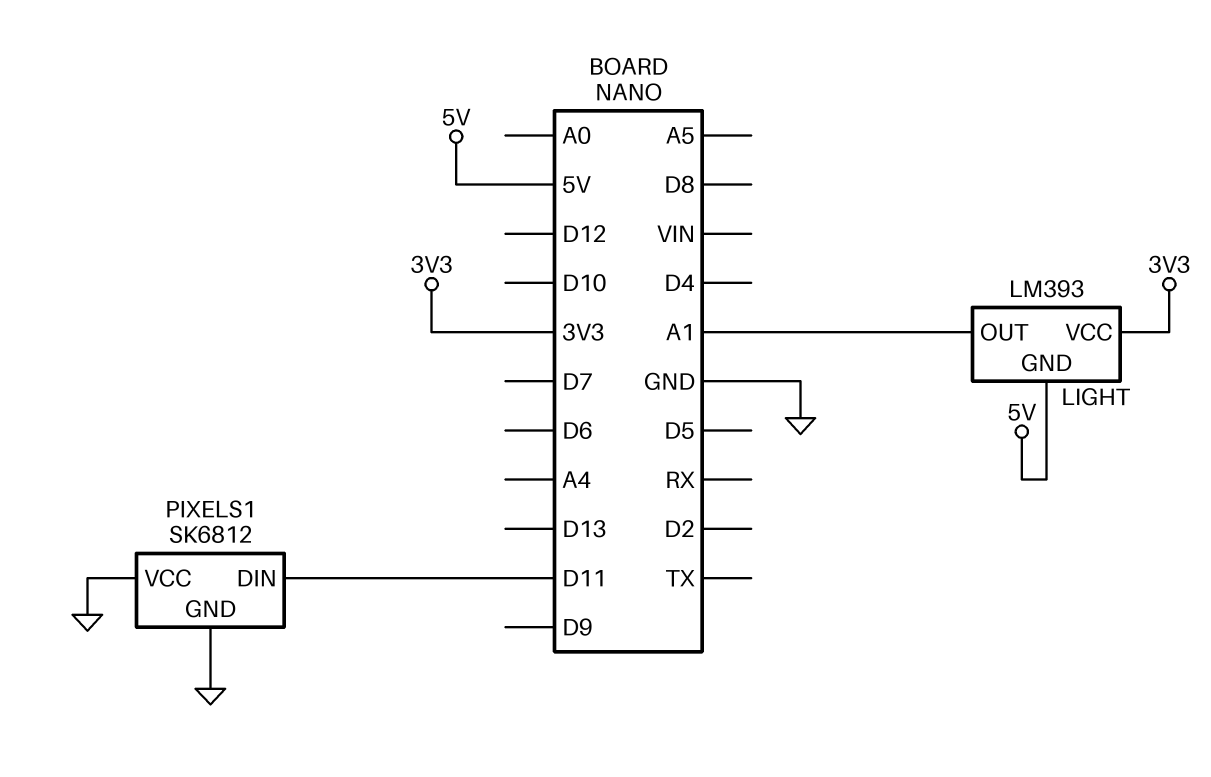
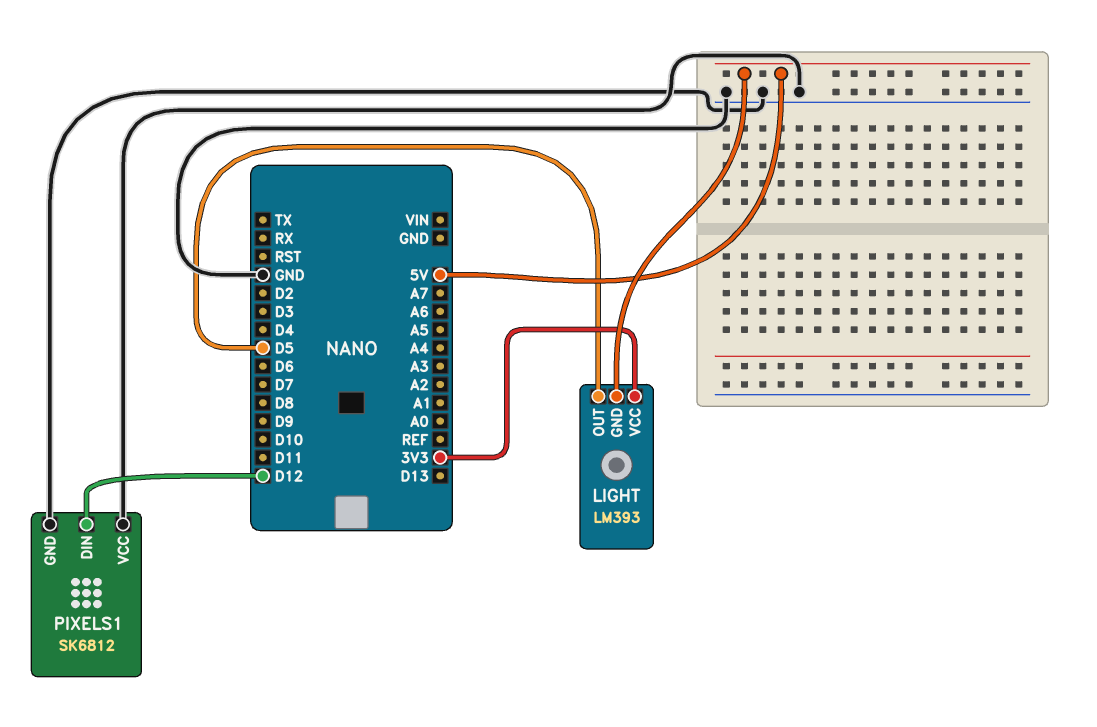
LIGHT pin OUT: A1 -> D5
PIXELS1 pin DIN: D11 -> D12

